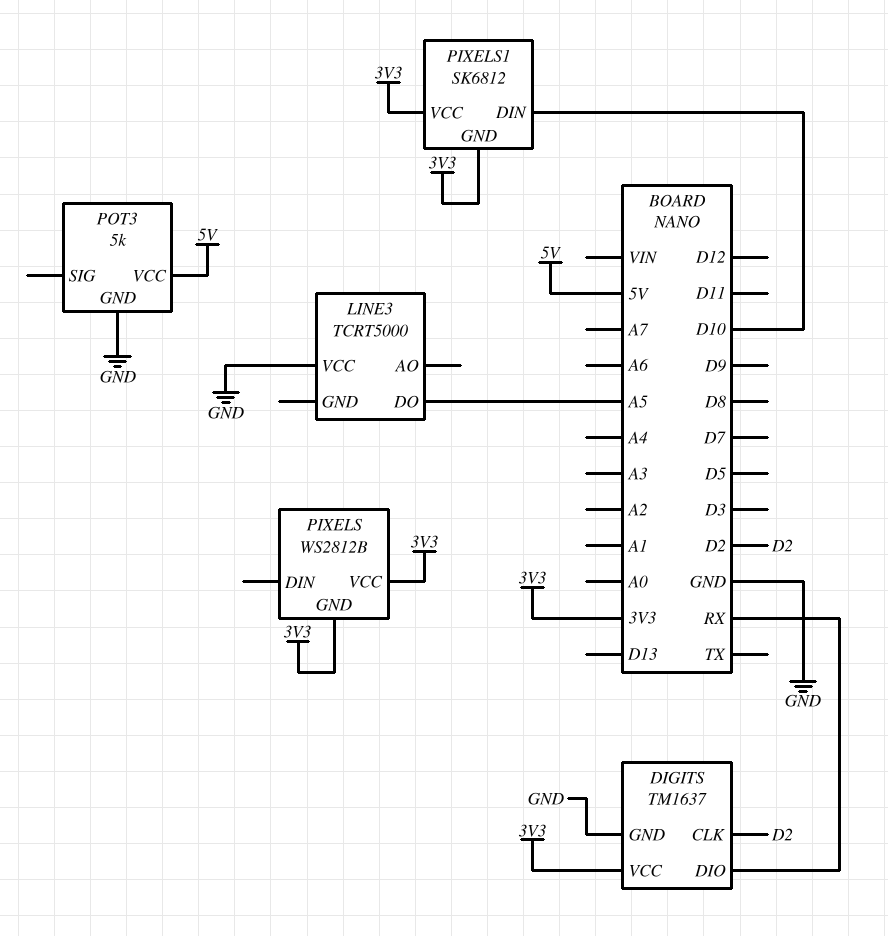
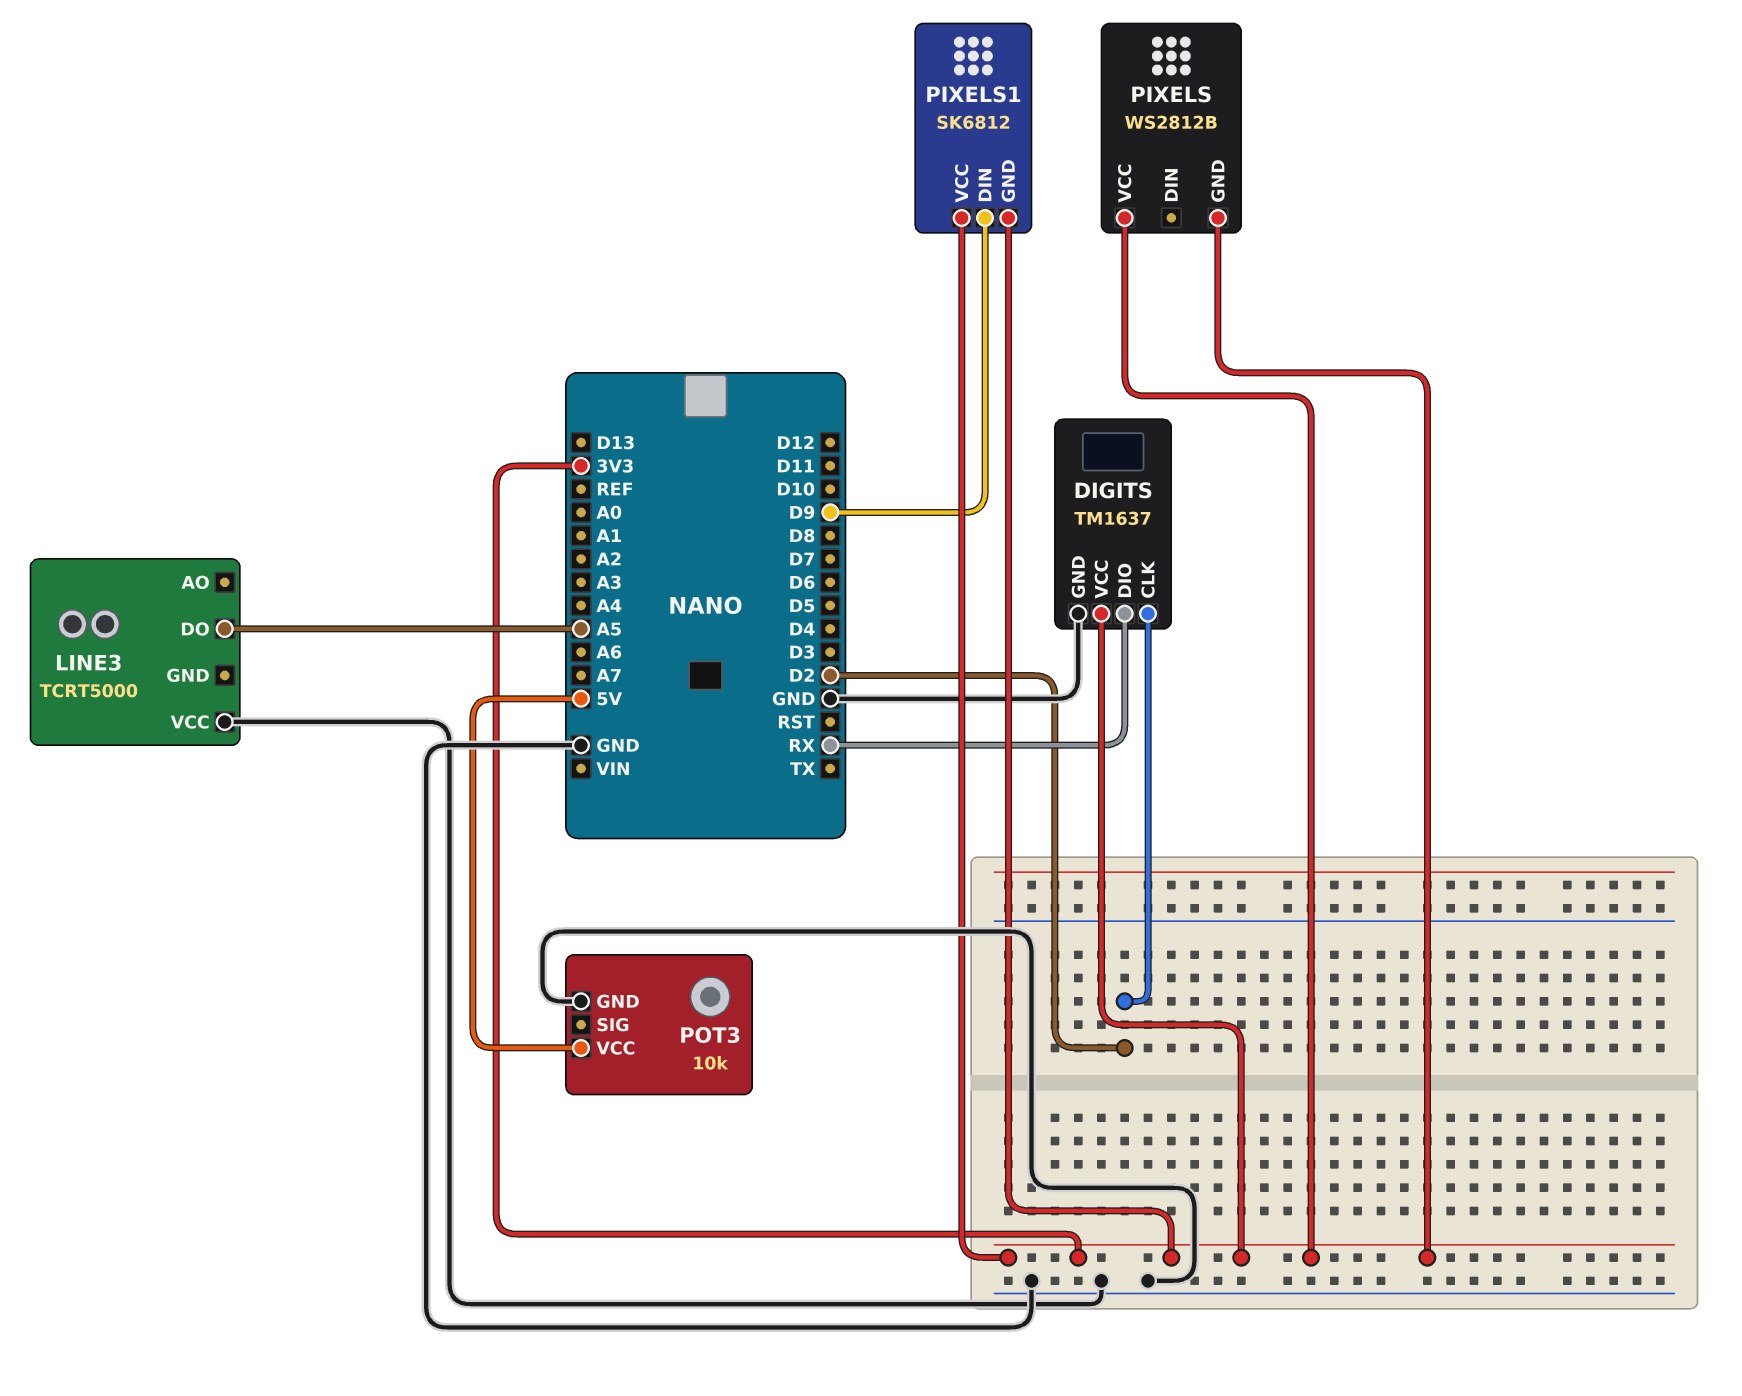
PIXELS1 pin DIN: D10 -> D9
POT3: 5k -> 10k

